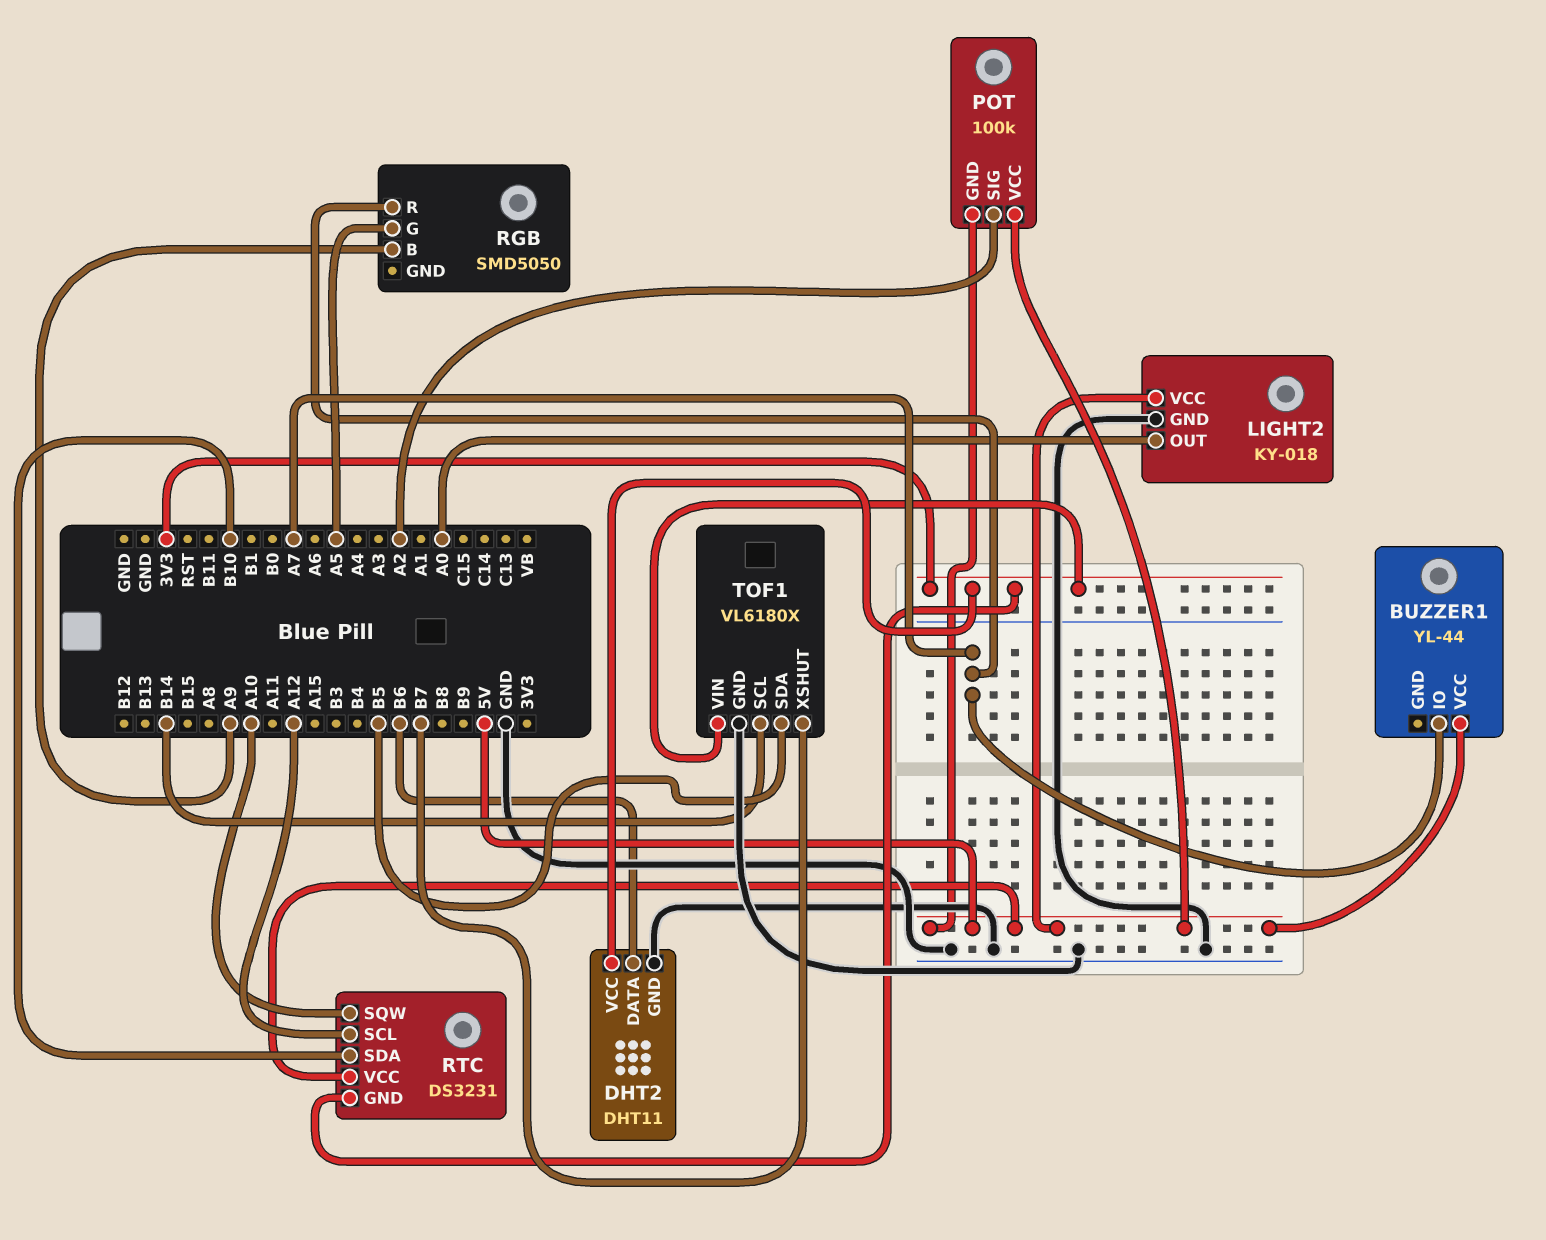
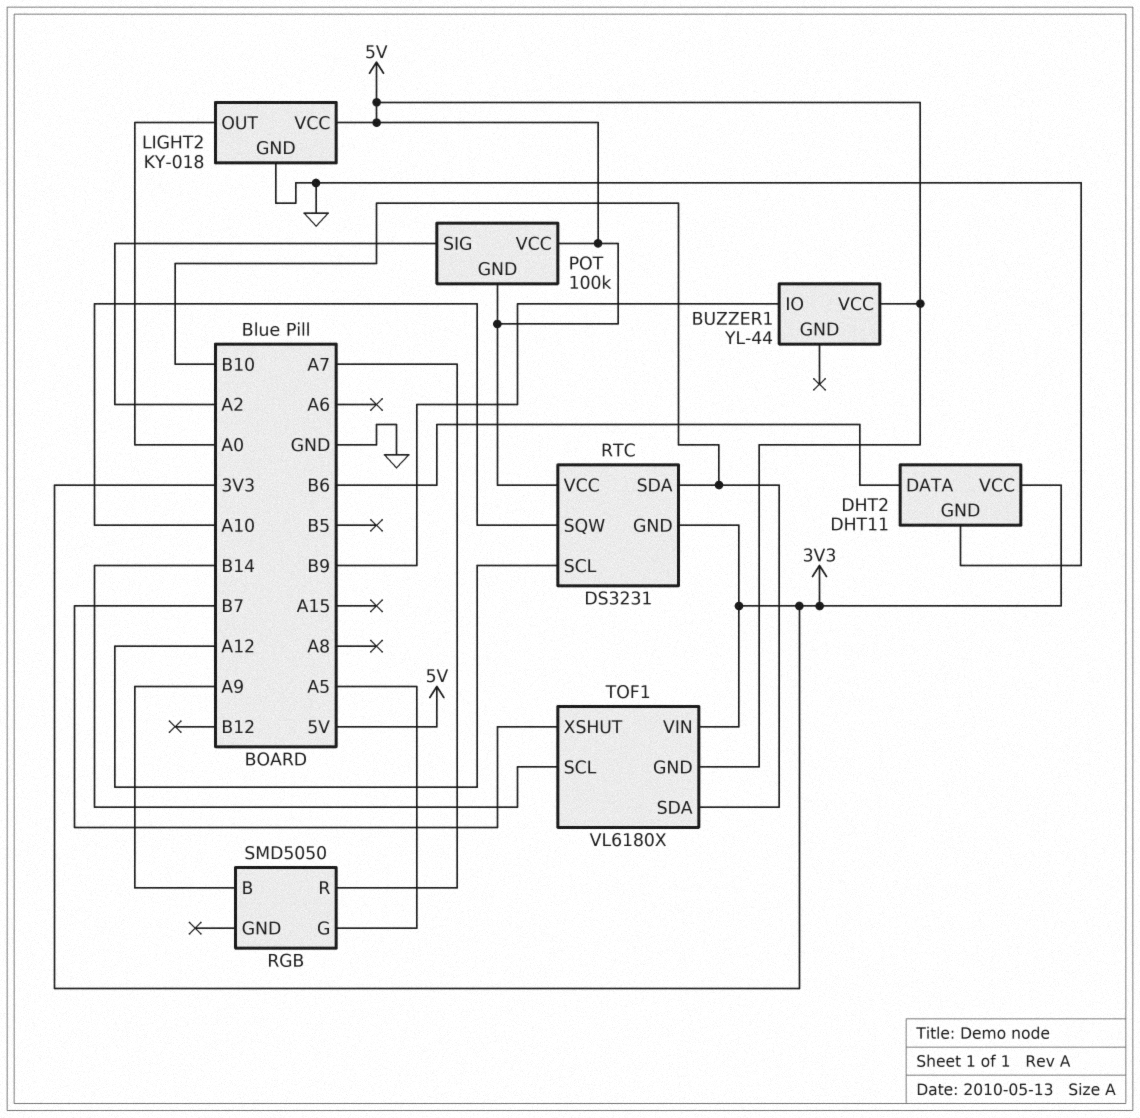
BUZZER1 pin IO: A7 -> B9
TOF1 pin GND: GND -> 5V
TOF1 pin SDA: B5 -> B10

